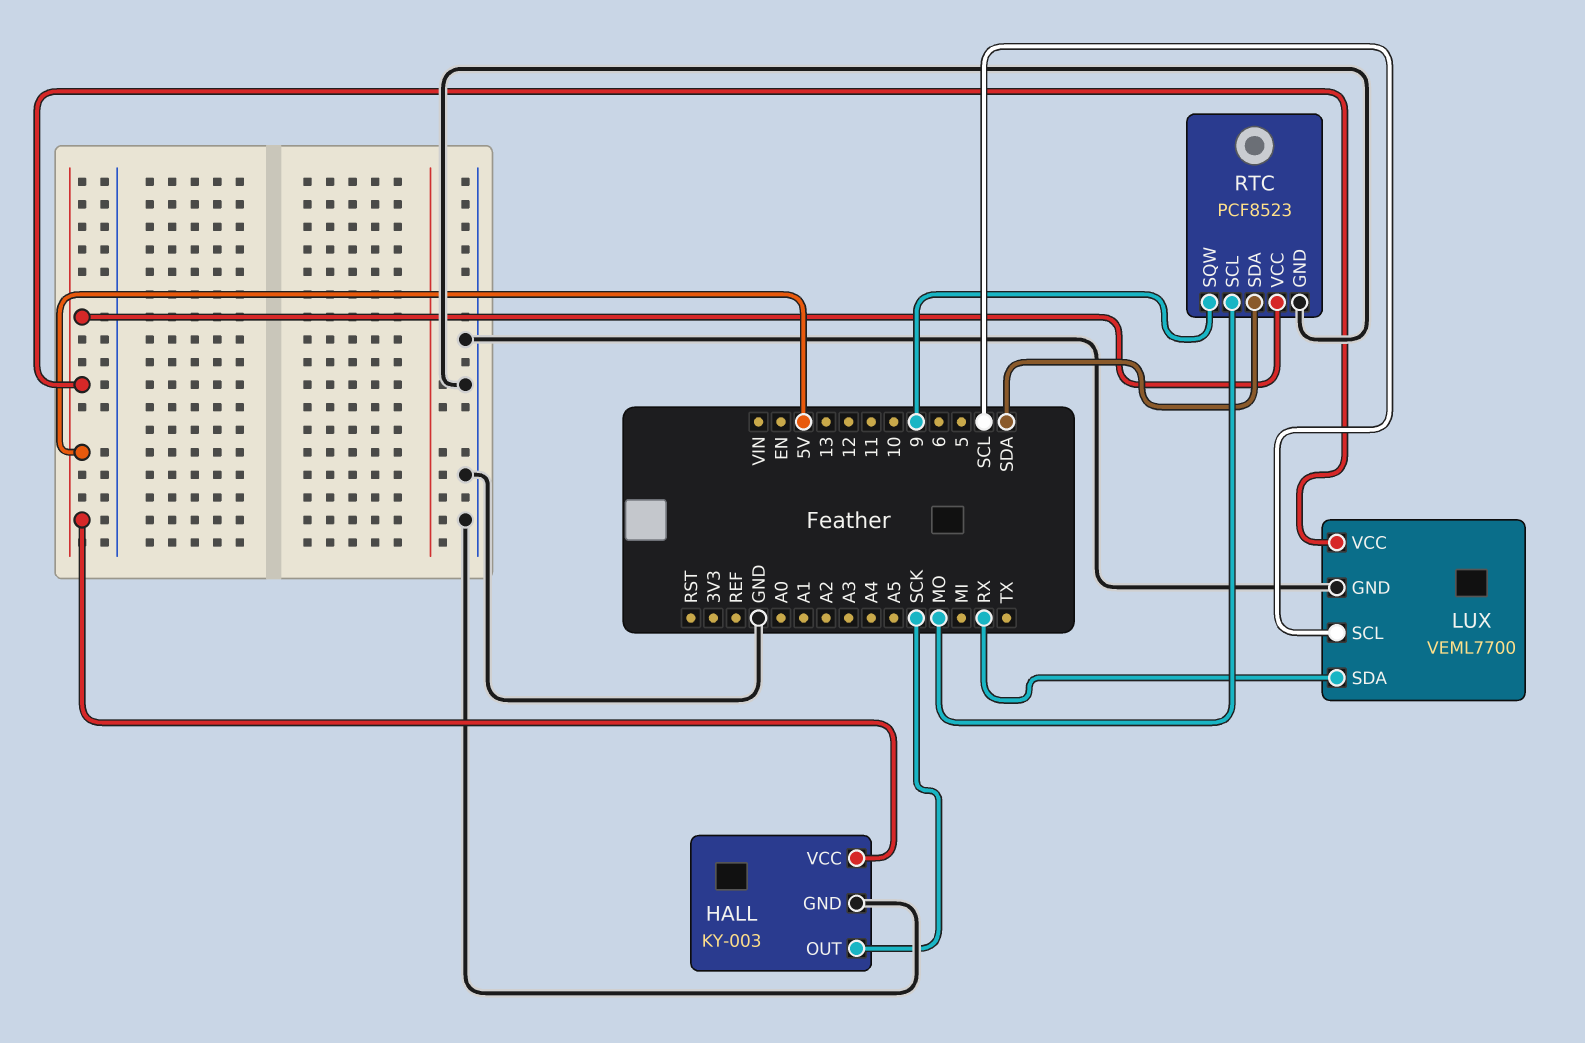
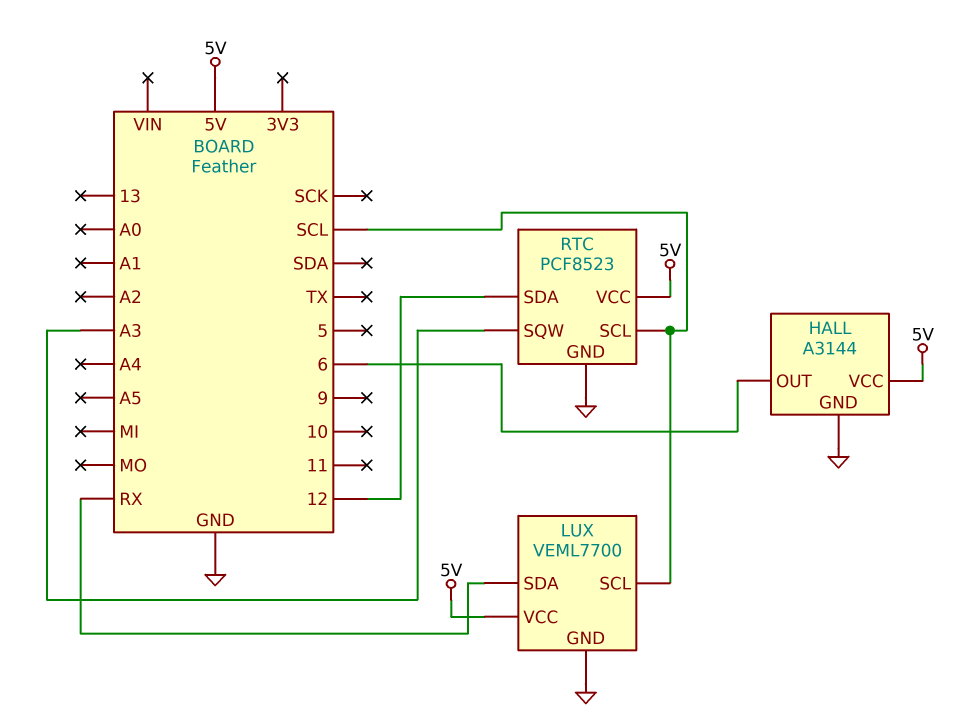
HALL: KY-003 -> A3144
HALL pin OUT: SCK -> 6
RTC pin SCL: MO -> SCL
RTC pin SDA: SDA -> 12
RTC pin SQW: 9 -> A3

